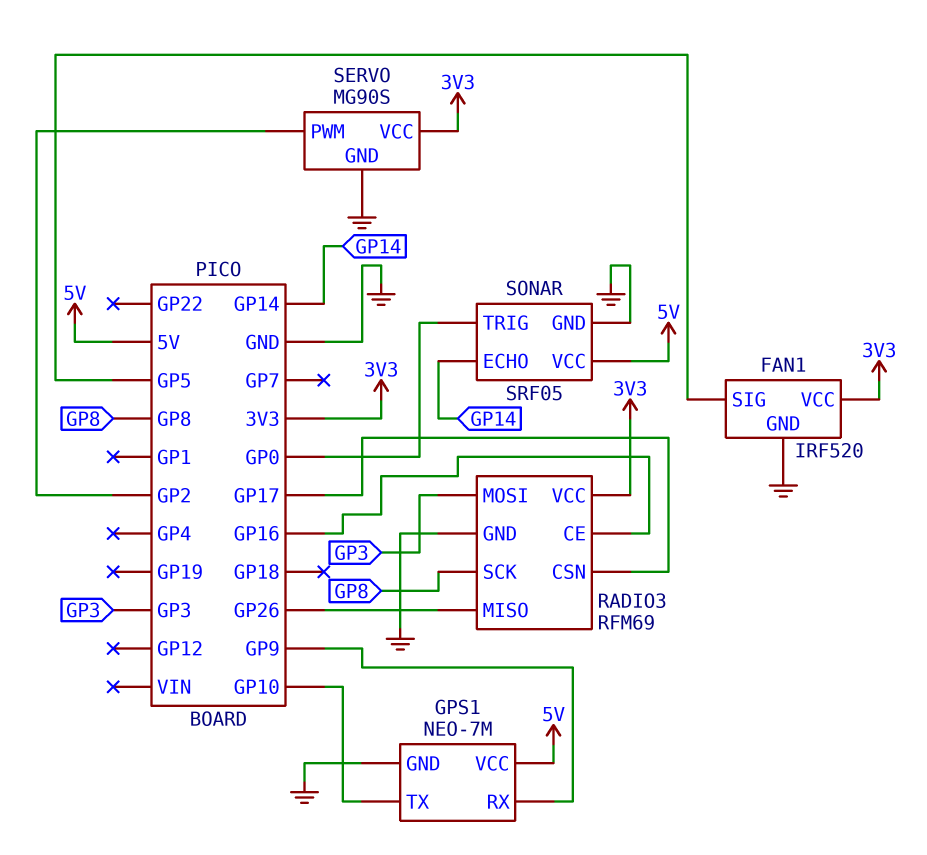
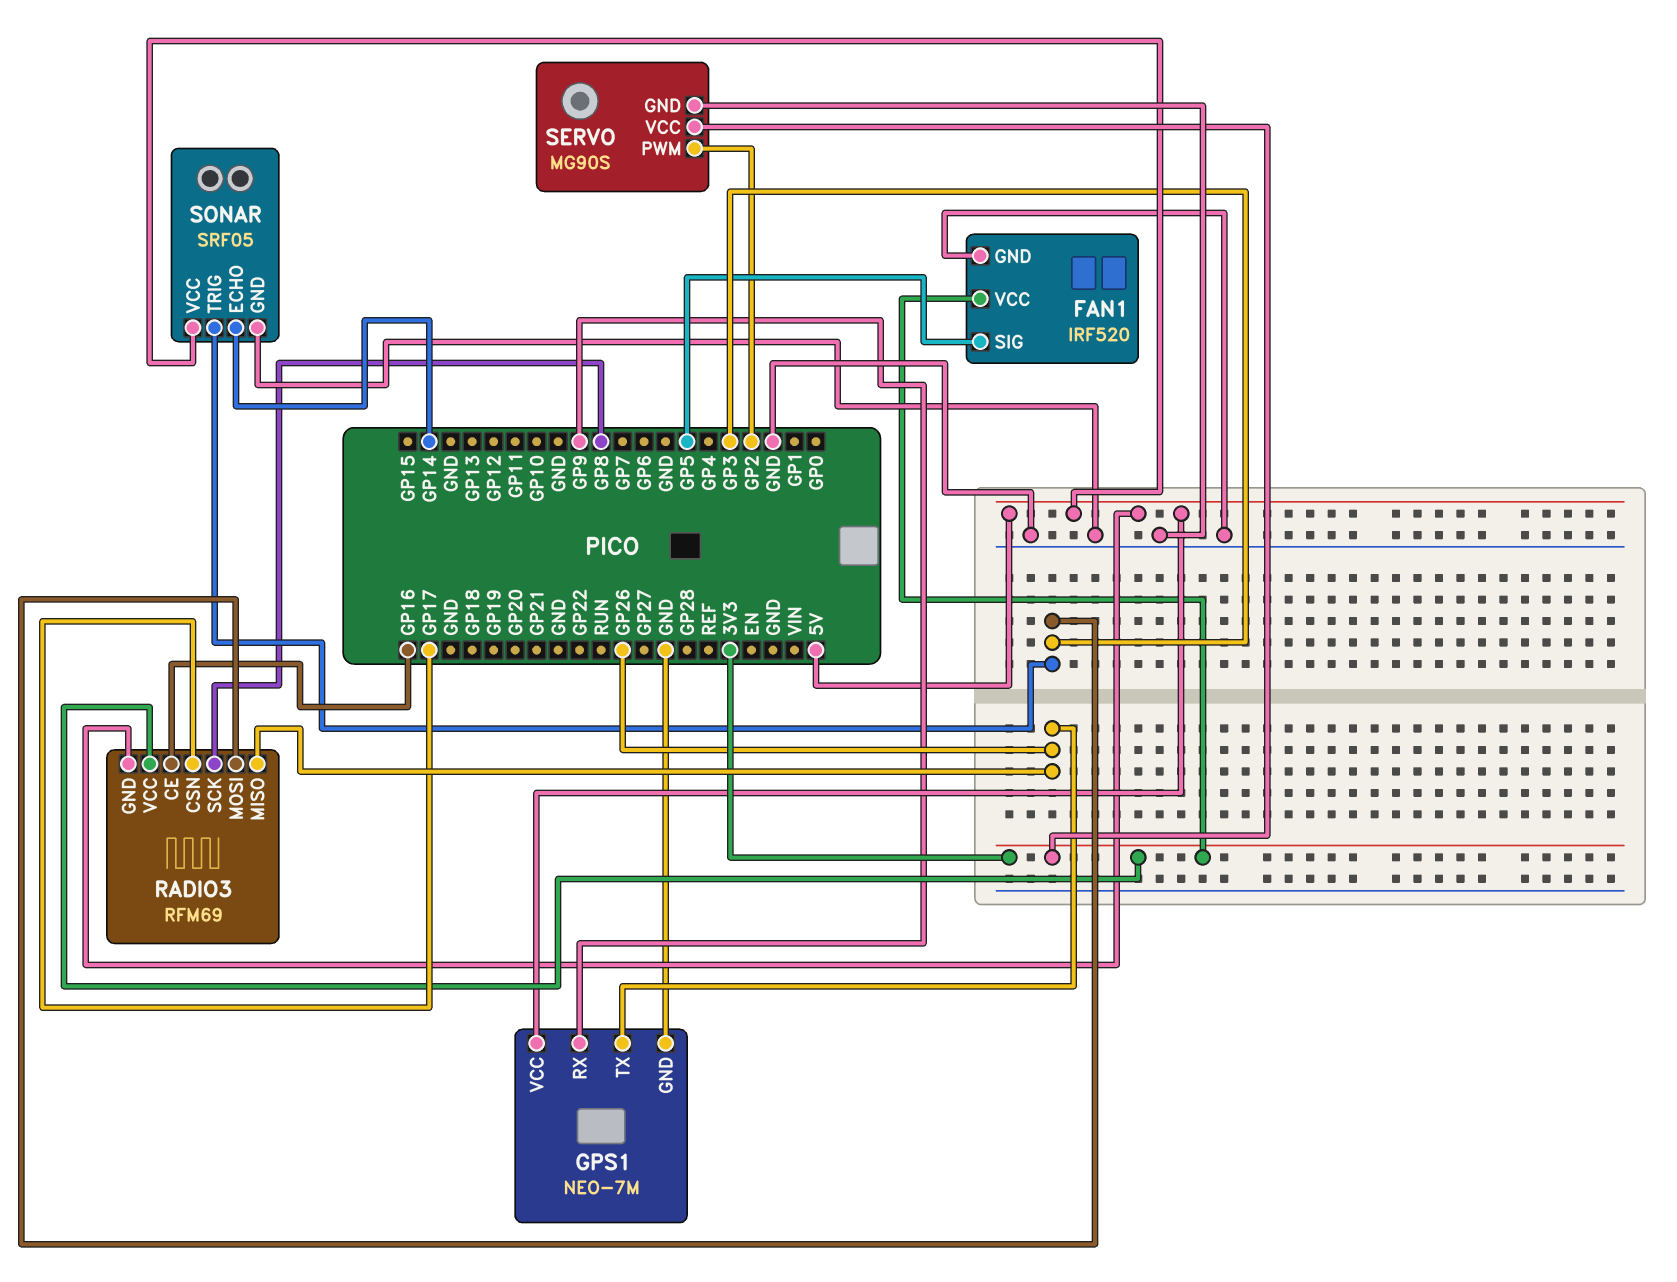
GPS1 pin TX: GP10 -> GP26
RADIO3 pin GND: GND -> 5V
SONAR pin TRIG: GP0 -> GP3

